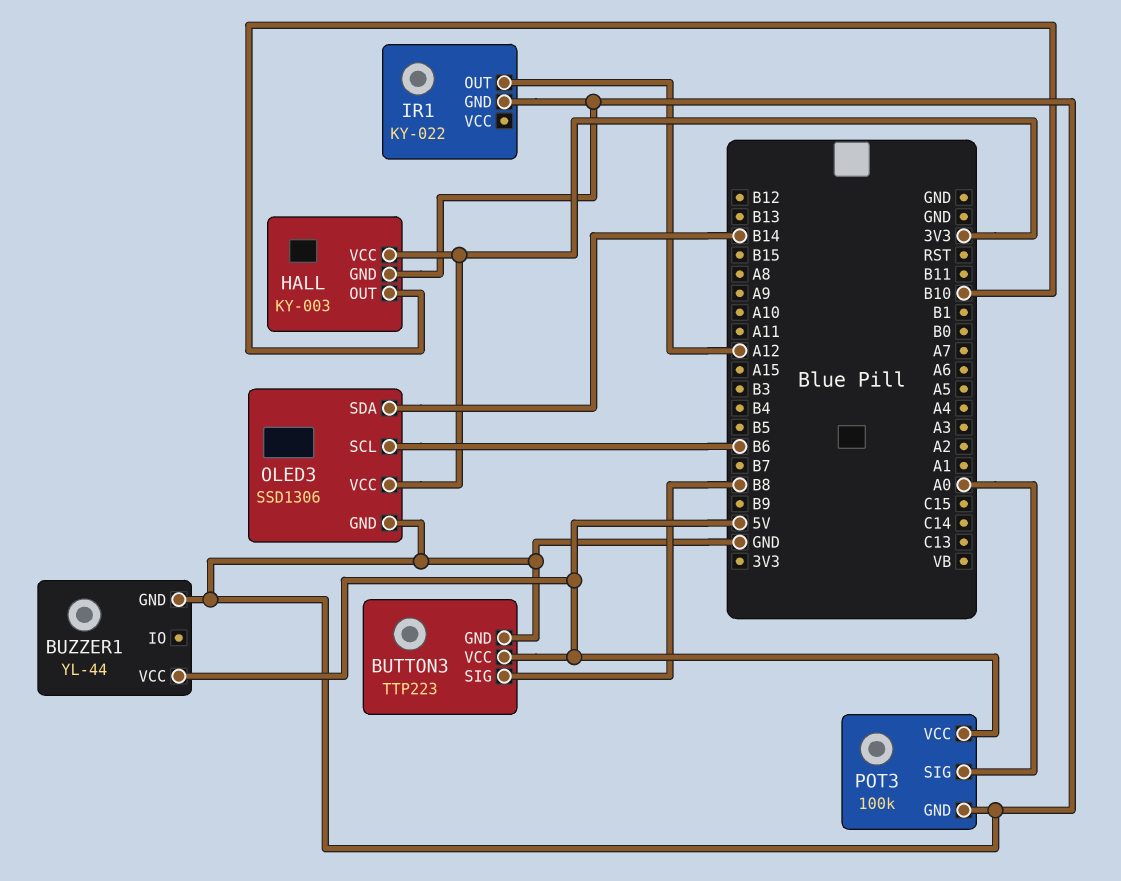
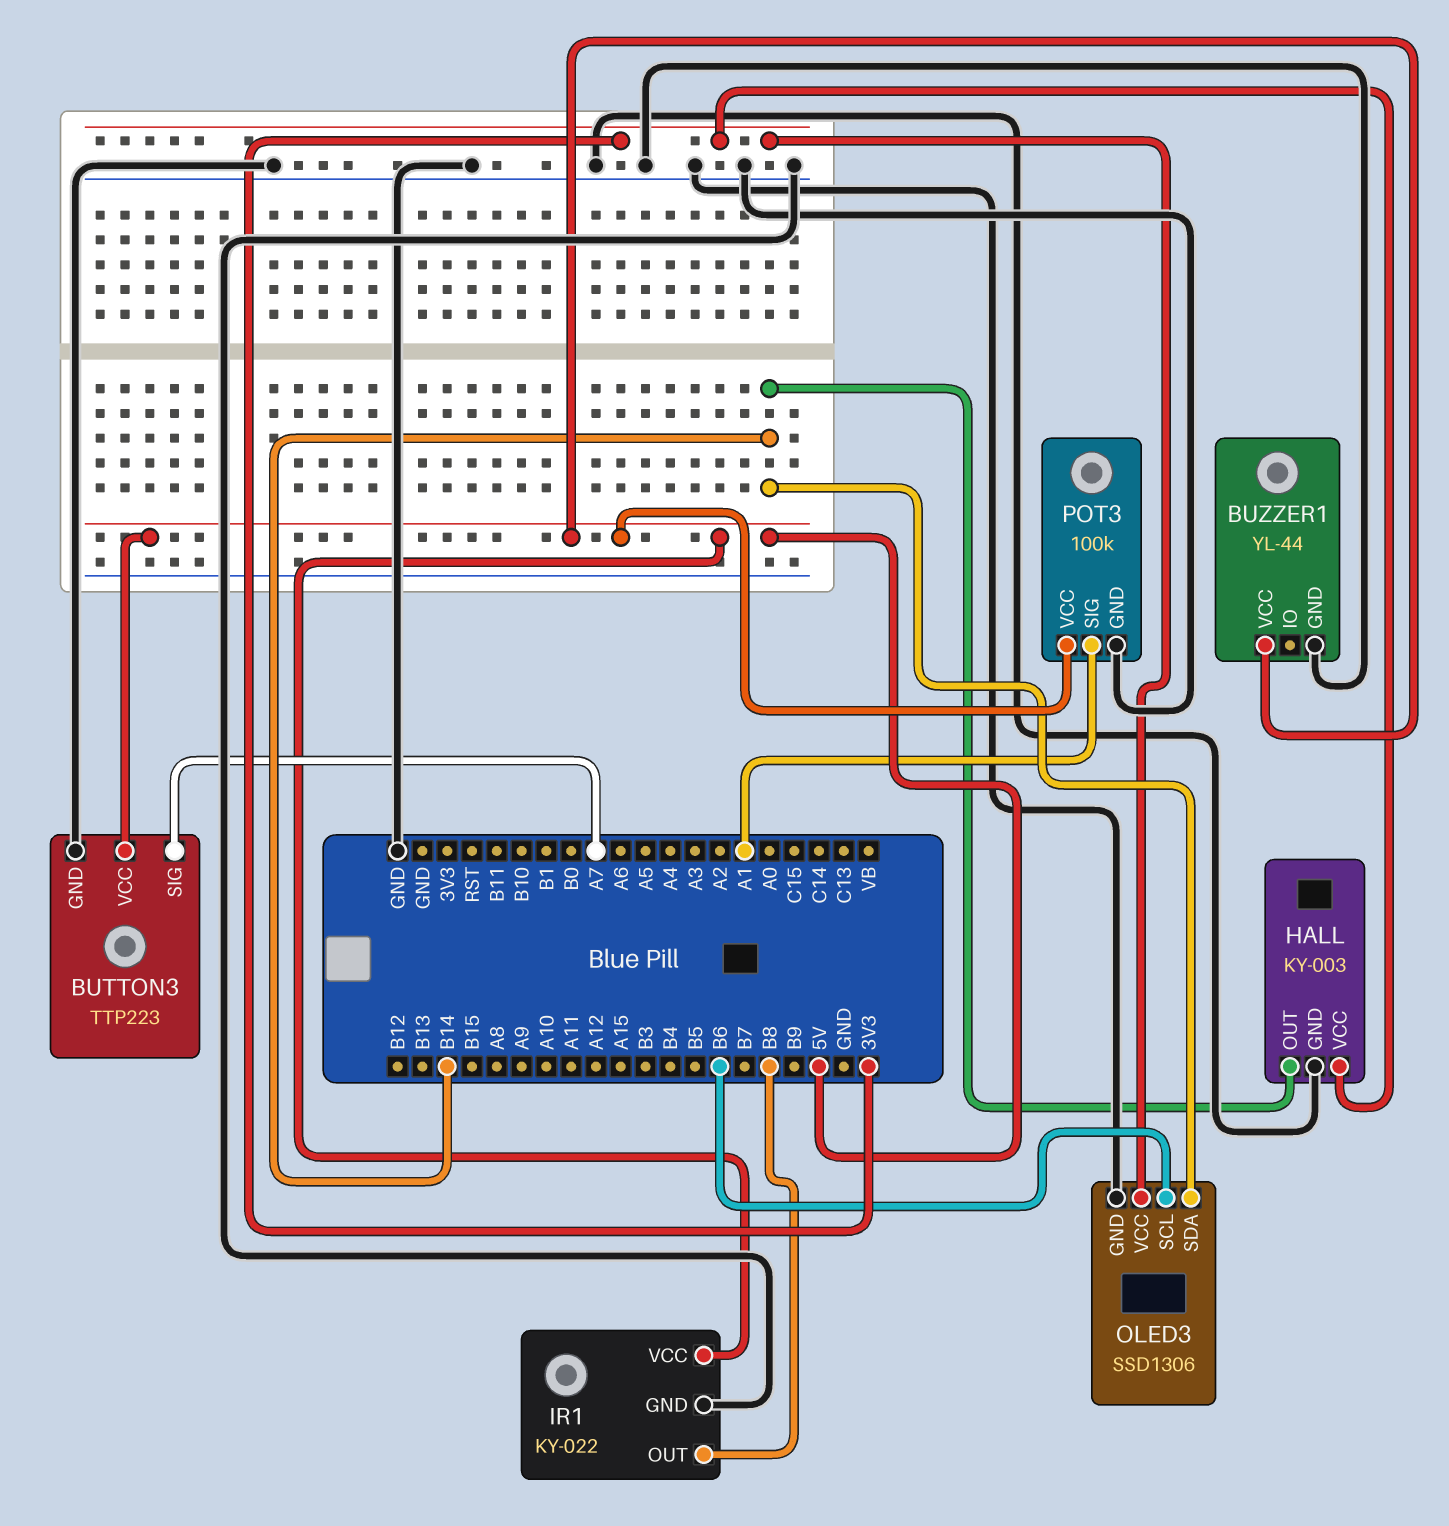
BUTTON3 pin SIG: B8 -> A7
HALL pin OUT: B10 -> B14
IR1 pin OUT: A12 -> B8
IR1 pin VCC: none -> 5V
POT3 pin SIG: A0 -> A1

